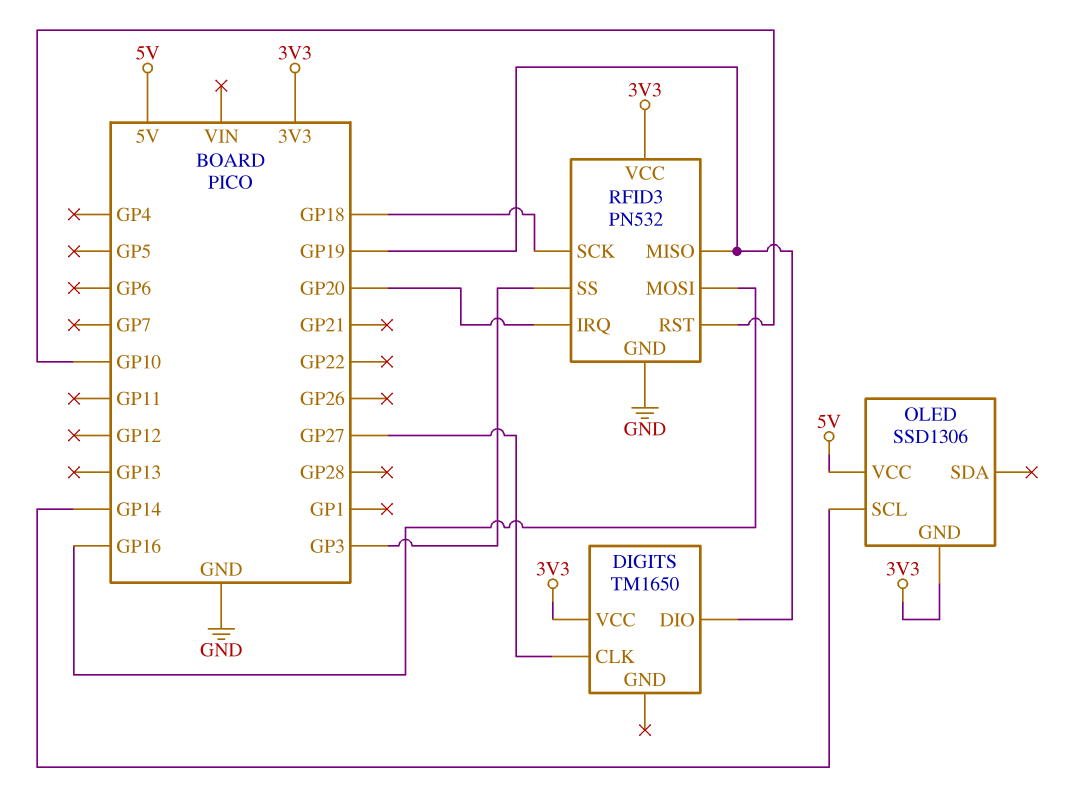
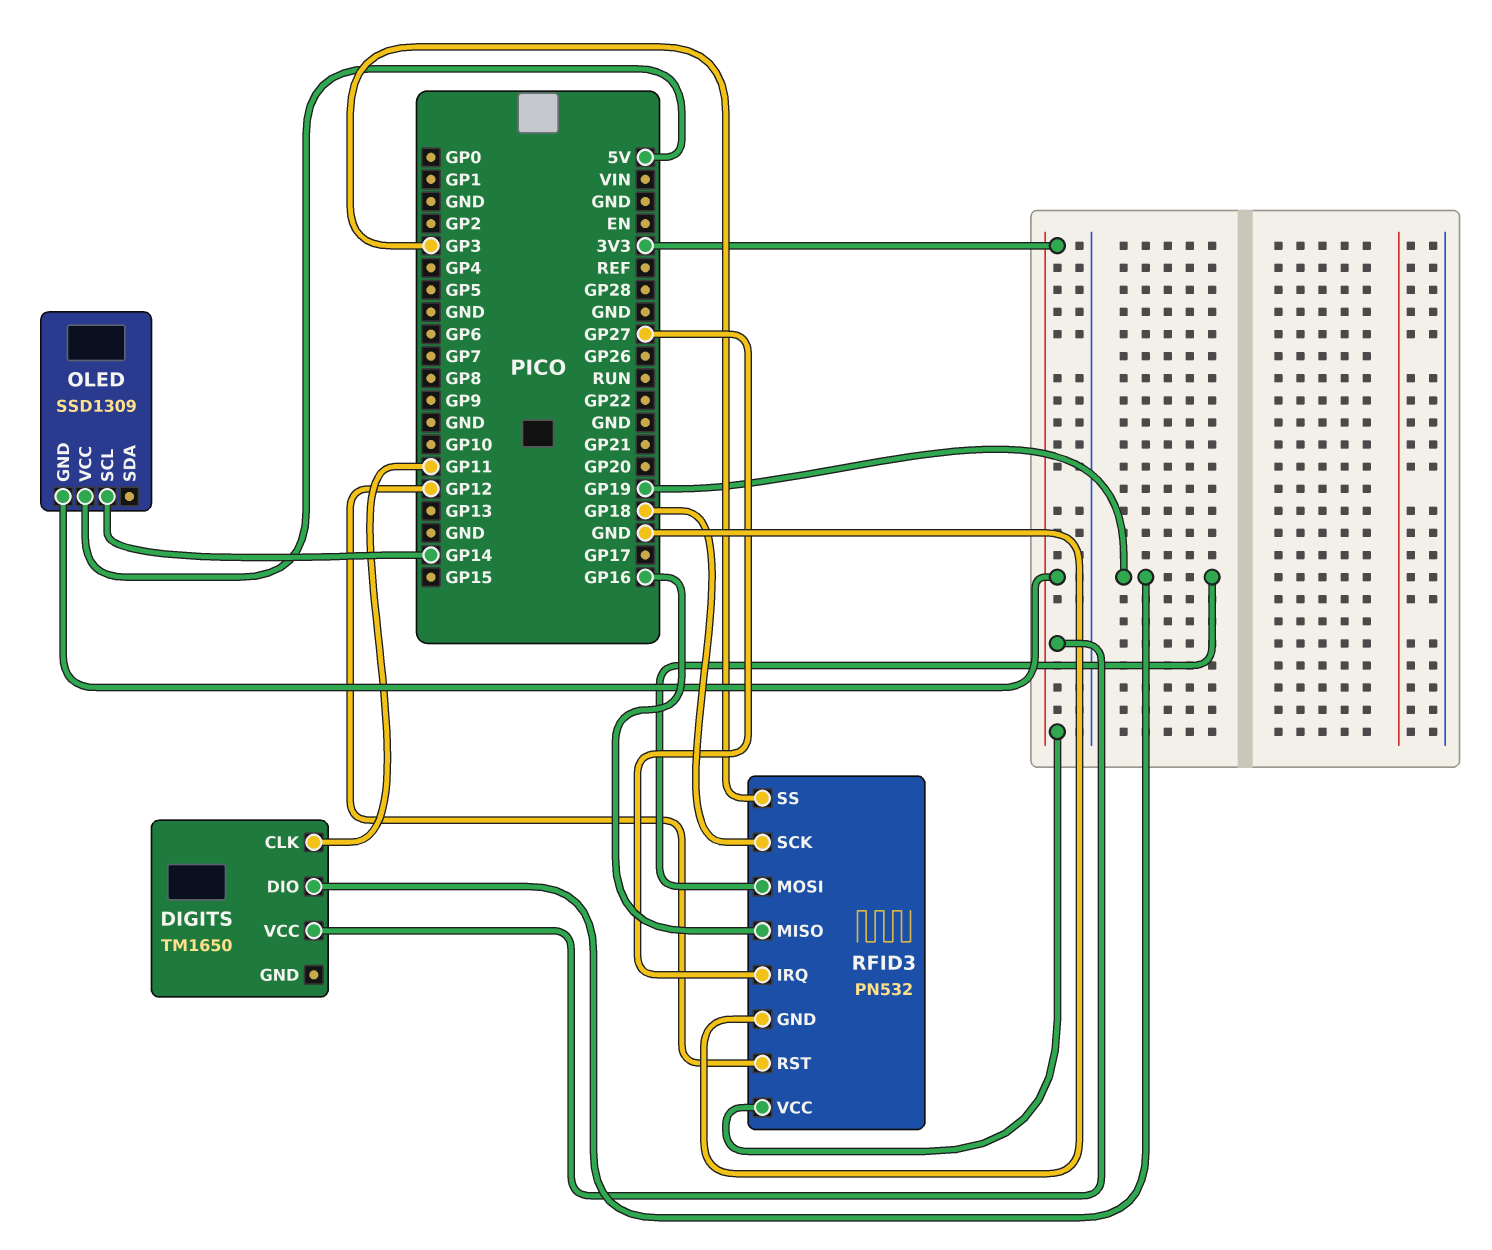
DIGITS pin CLK: GP27 -> GP11
OLED: SSD1306 -> SSD1309
RFID3 pin IRQ: GP20 -> GP27
RFID3 pin MISO: GP19 -> GP16
RFID3 pin MOSI: GP16 -> GP19
RFID3 pin RST: GP10 -> GP12

